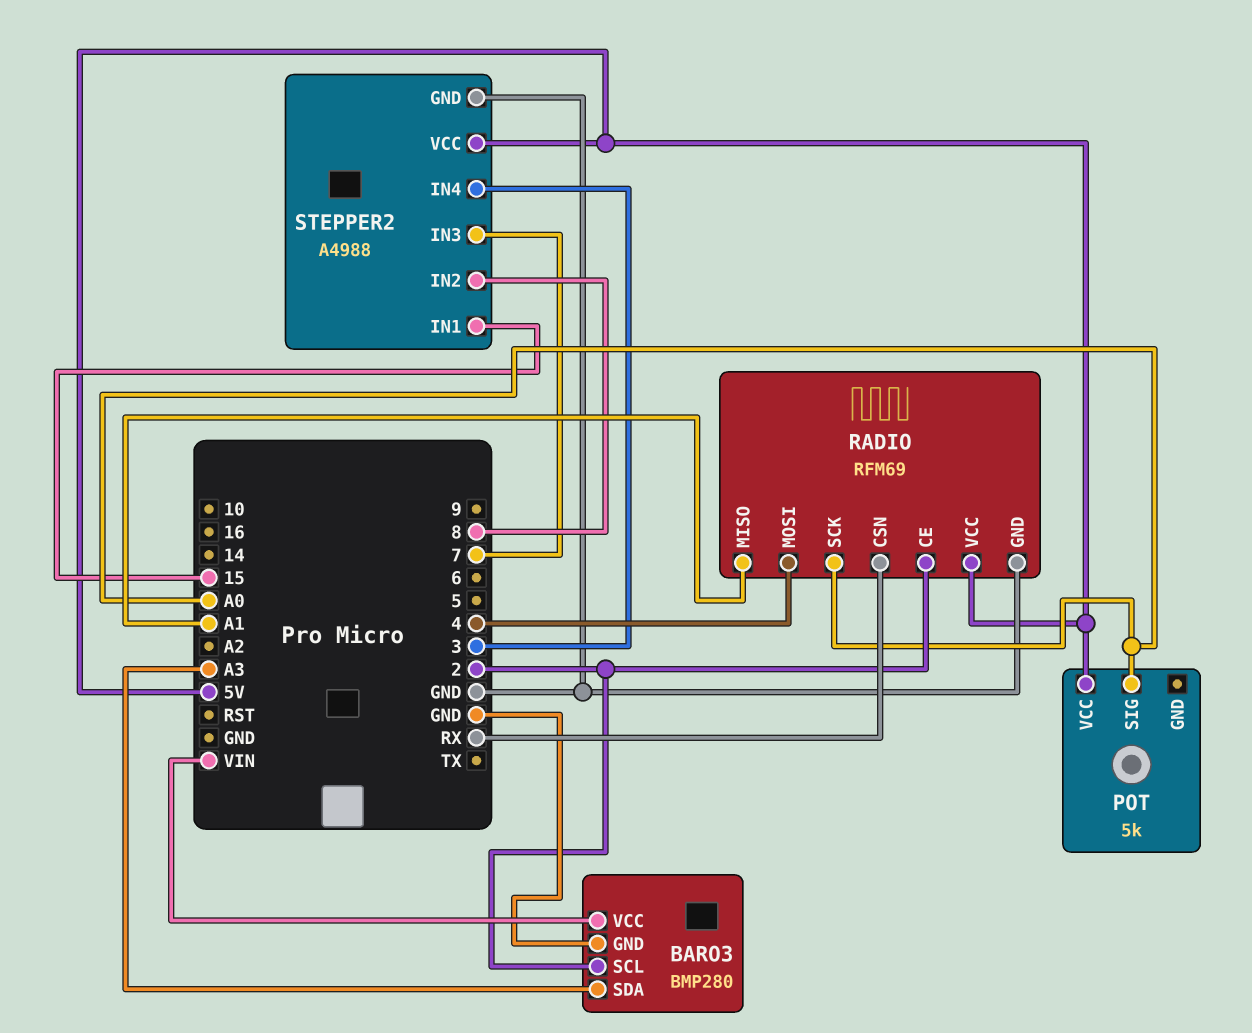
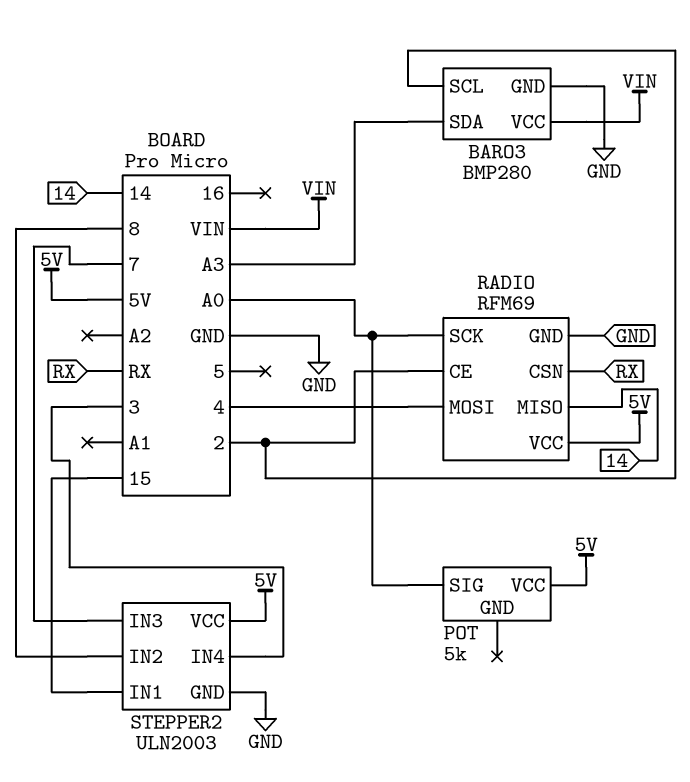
RADIO pin MISO: A1 -> 14
STEPPER2: A4988 -> ULN2003

